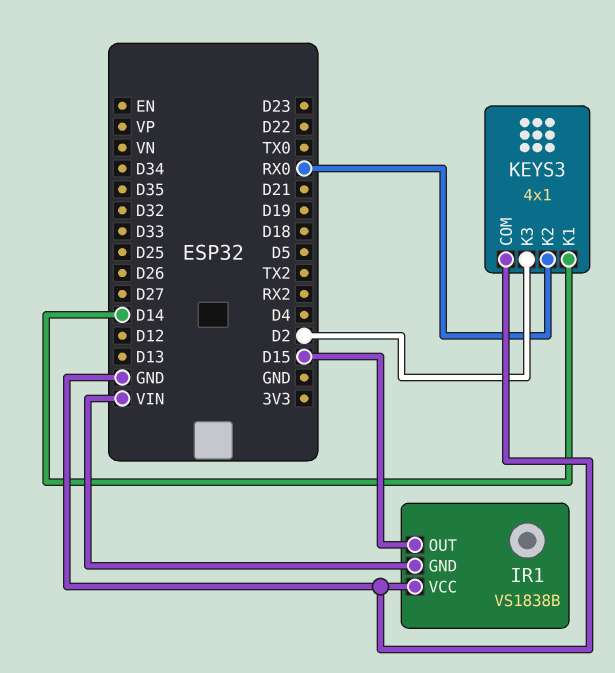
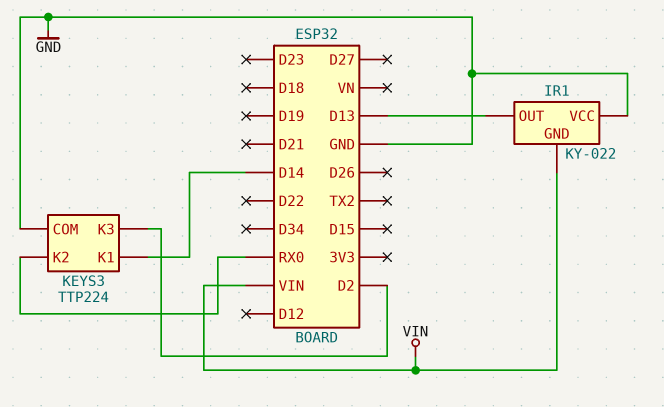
IR1: VS1838B -> KY-022
IR1 pin OUT: D15 -> D13
KEYS3: 4x1 -> TTP224

